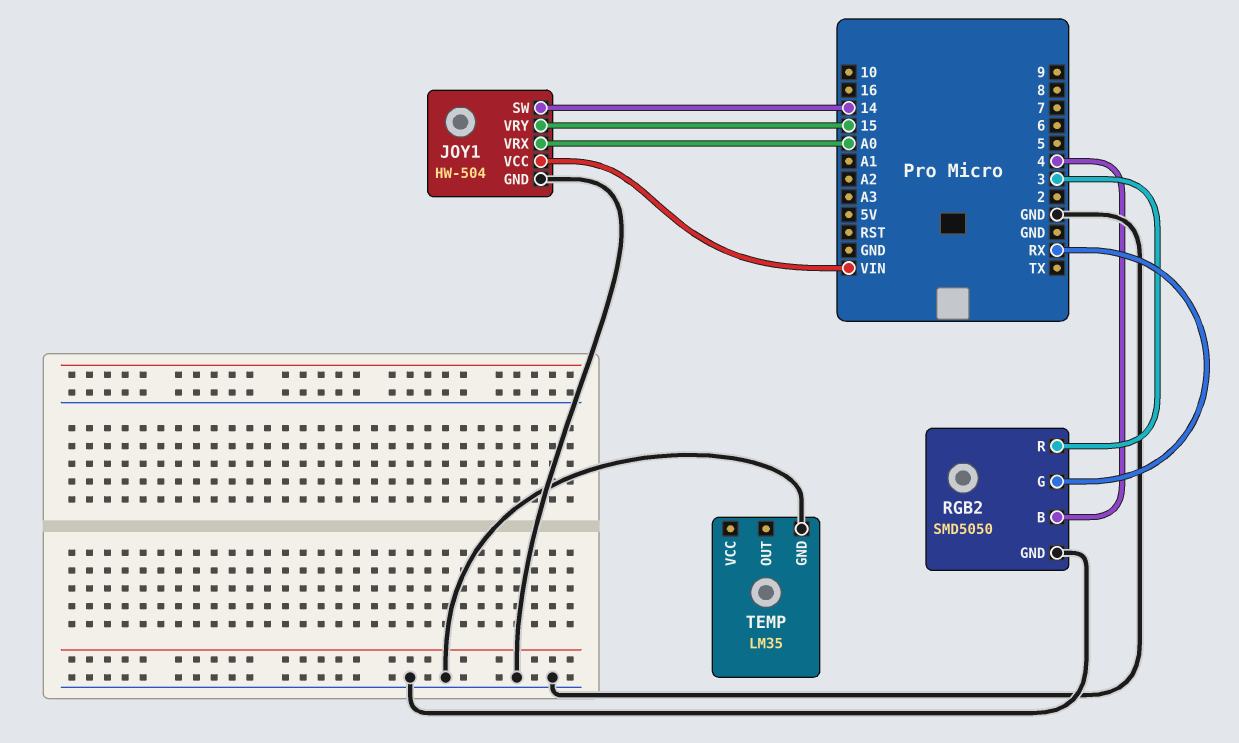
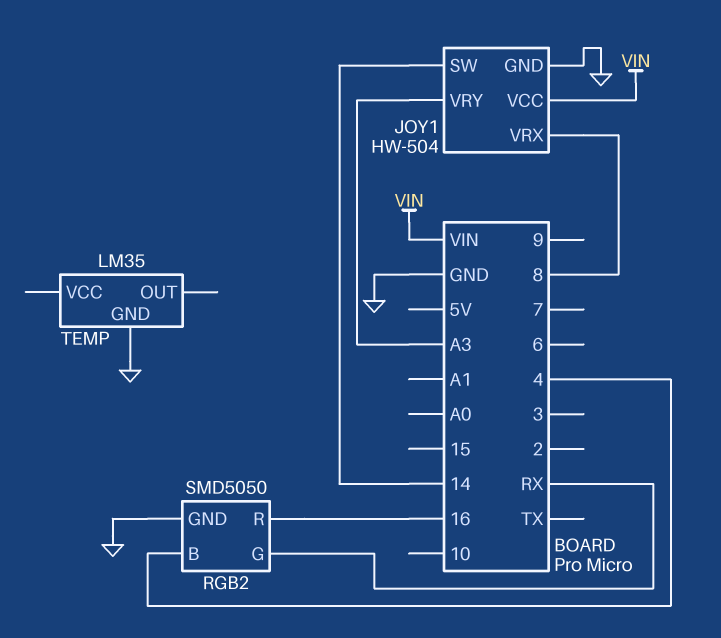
JOY1 pin VRX: A0 -> 8
JOY1 pin VRY: 15 -> A3
RGB2 pin R: 3 -> 16

